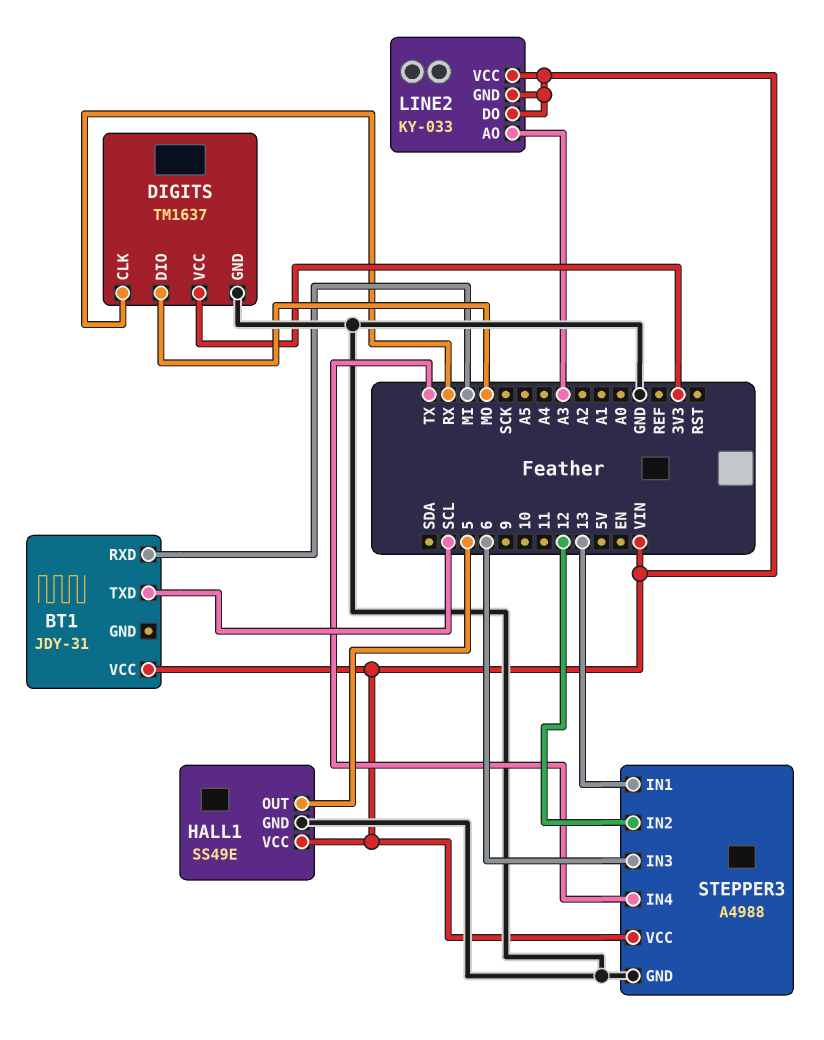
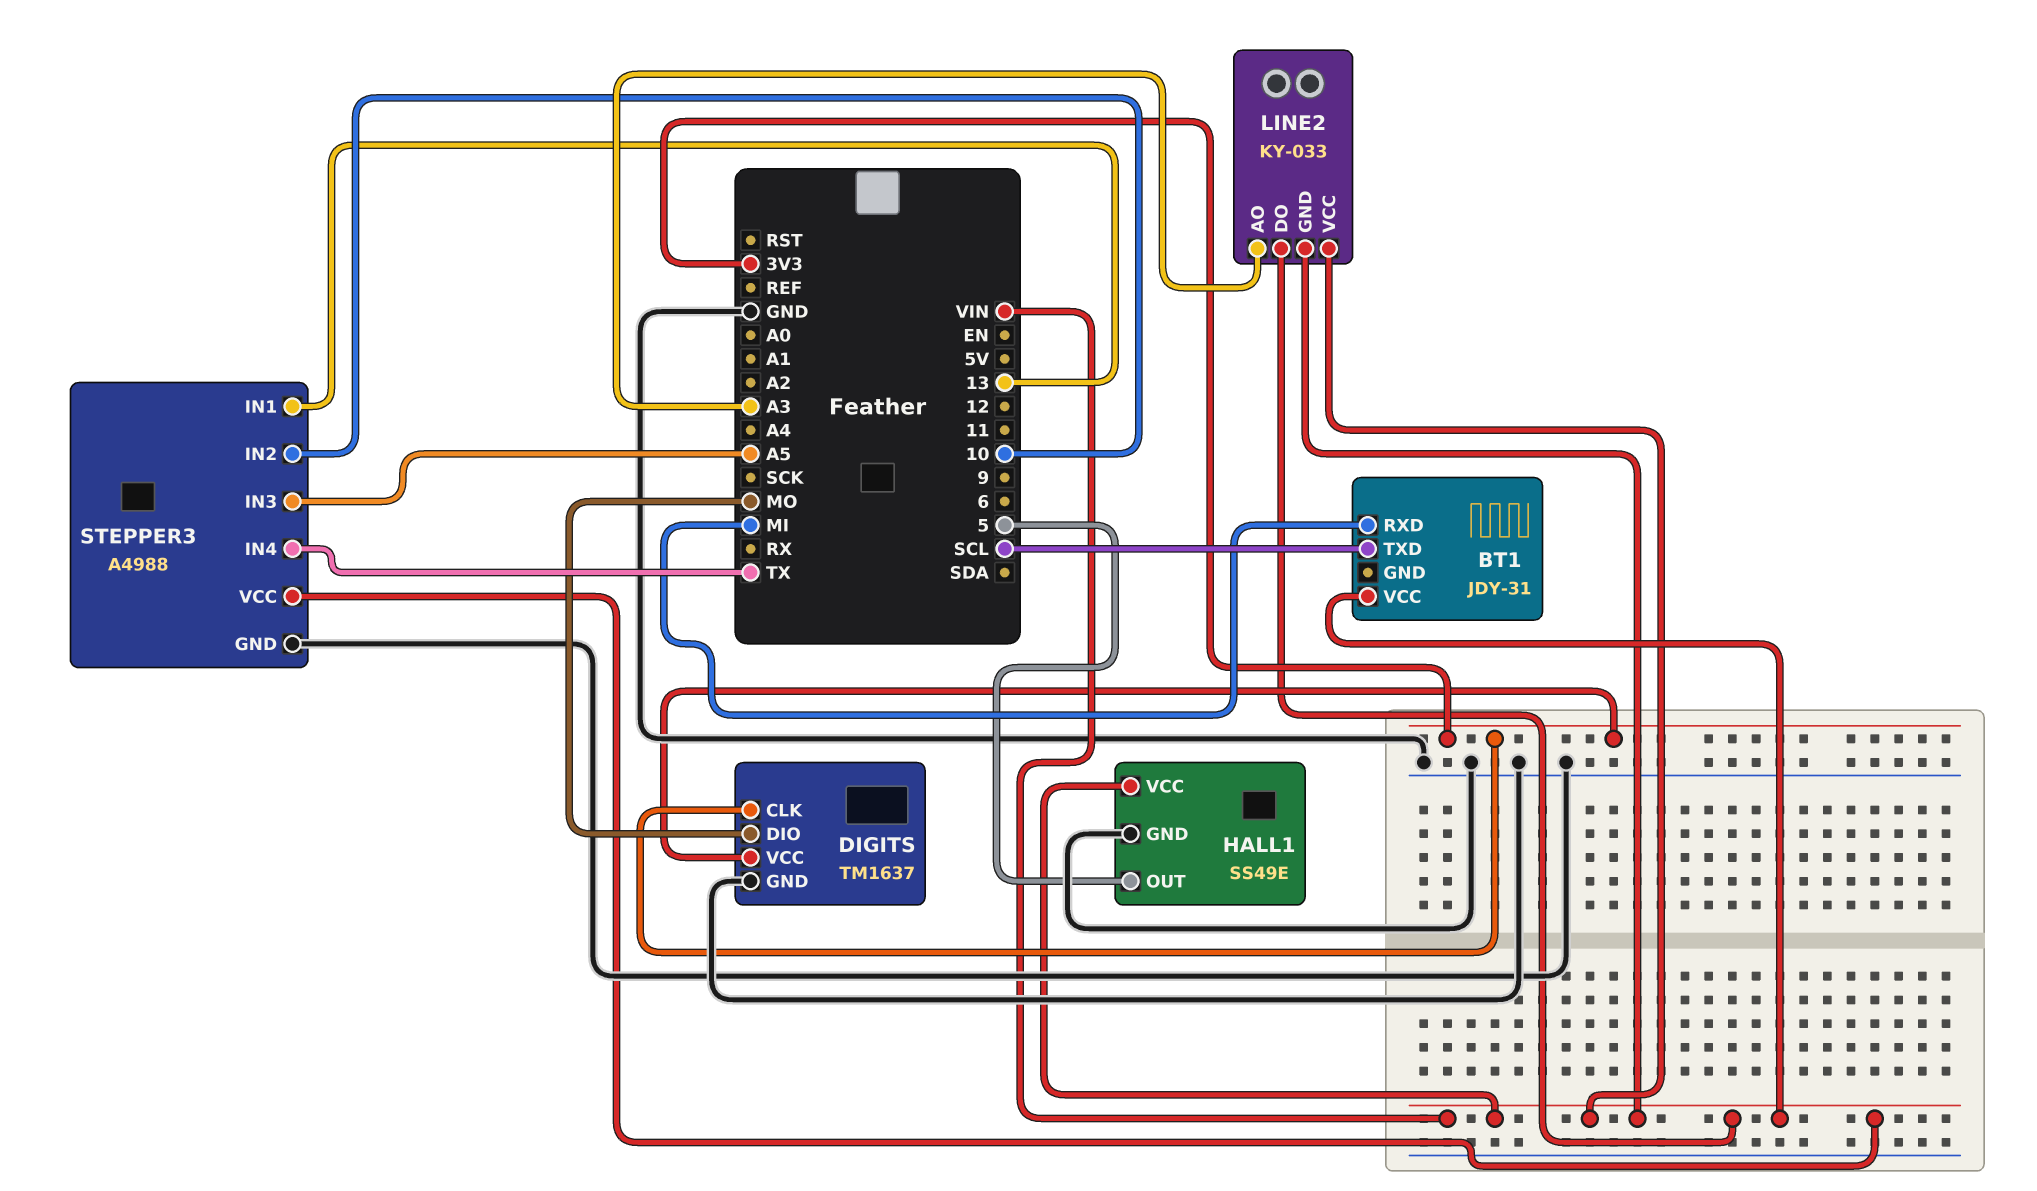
DIGITS pin CLK: RX -> 3V3
STEPPER3 pin IN2: 12 -> 10
STEPPER3 pin IN3: 6 -> A5

